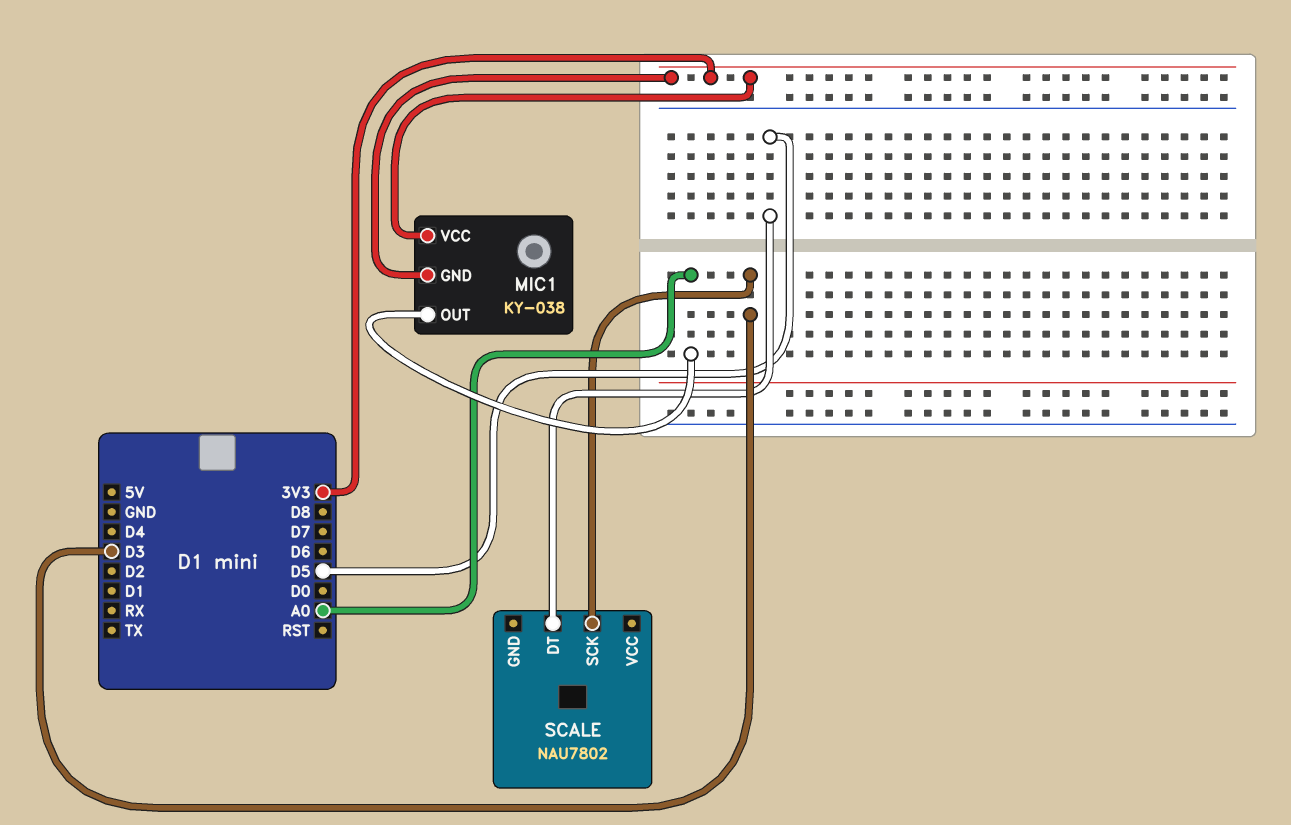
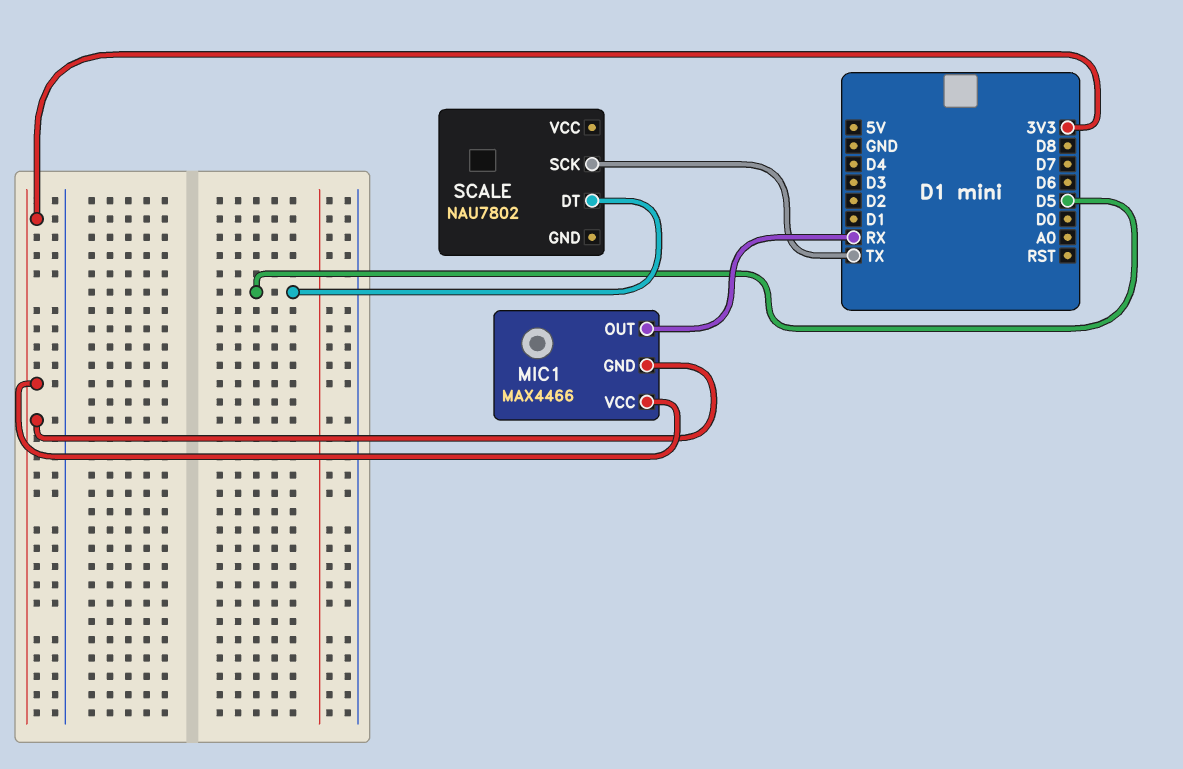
MIC1: KY-038 -> MAX4466
MIC1 pin OUT: A0 -> RX
SCALE pin SCK: D3 -> TX

